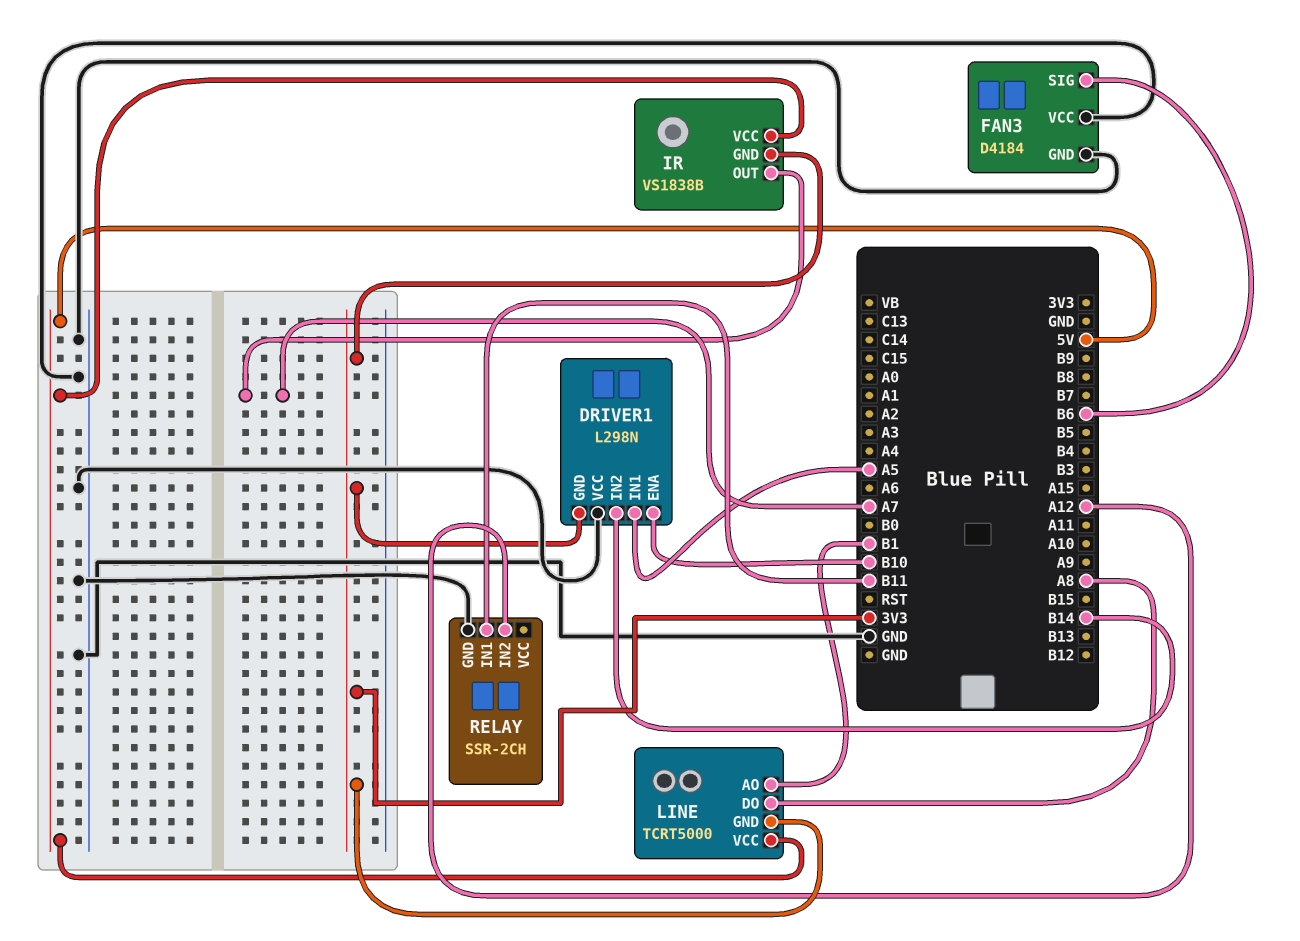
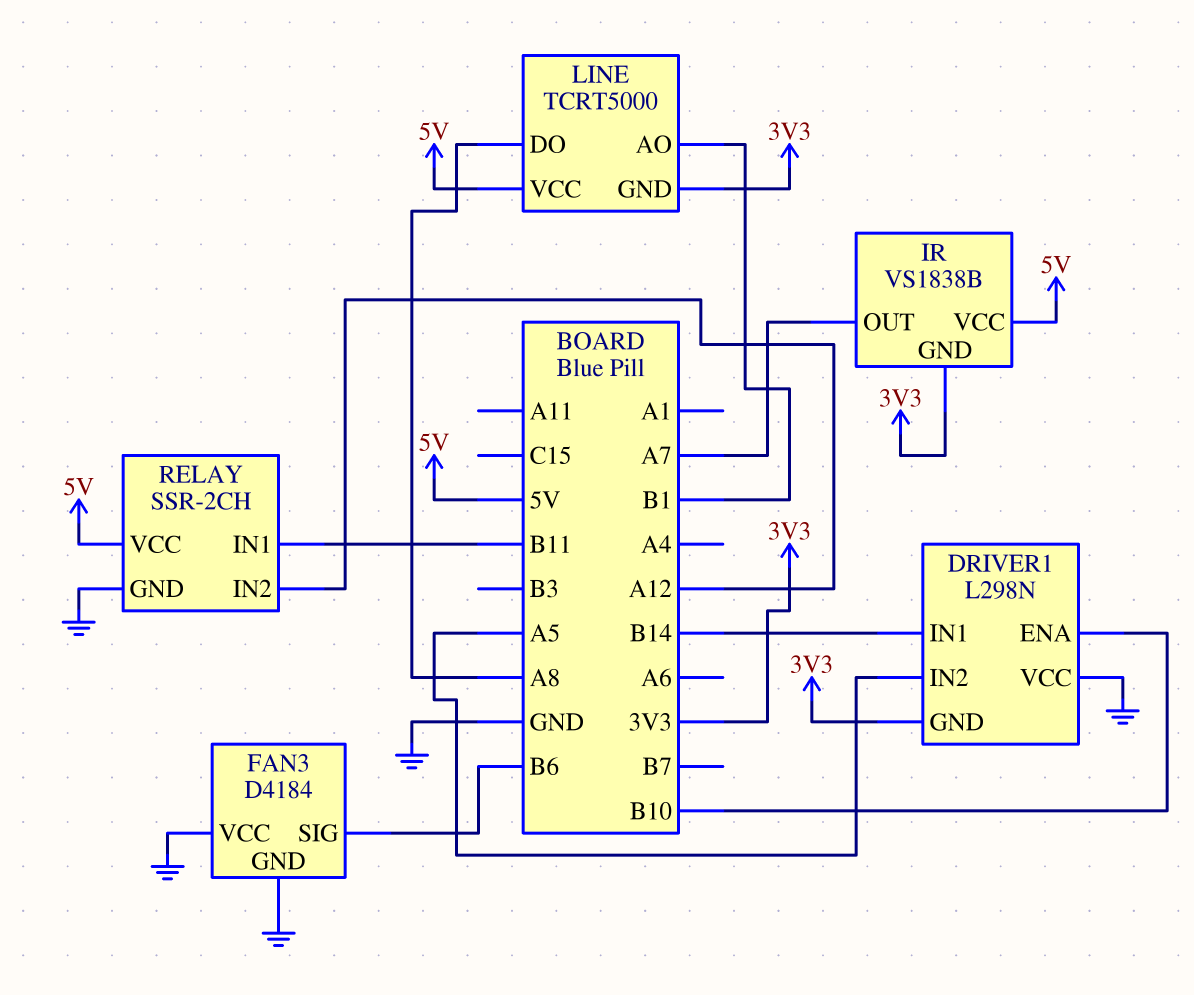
DRIVER1 pin IN1: A5 -> B14
DRIVER1 pin IN2: B14 -> A5
RELAY pin VCC: none -> 5V

